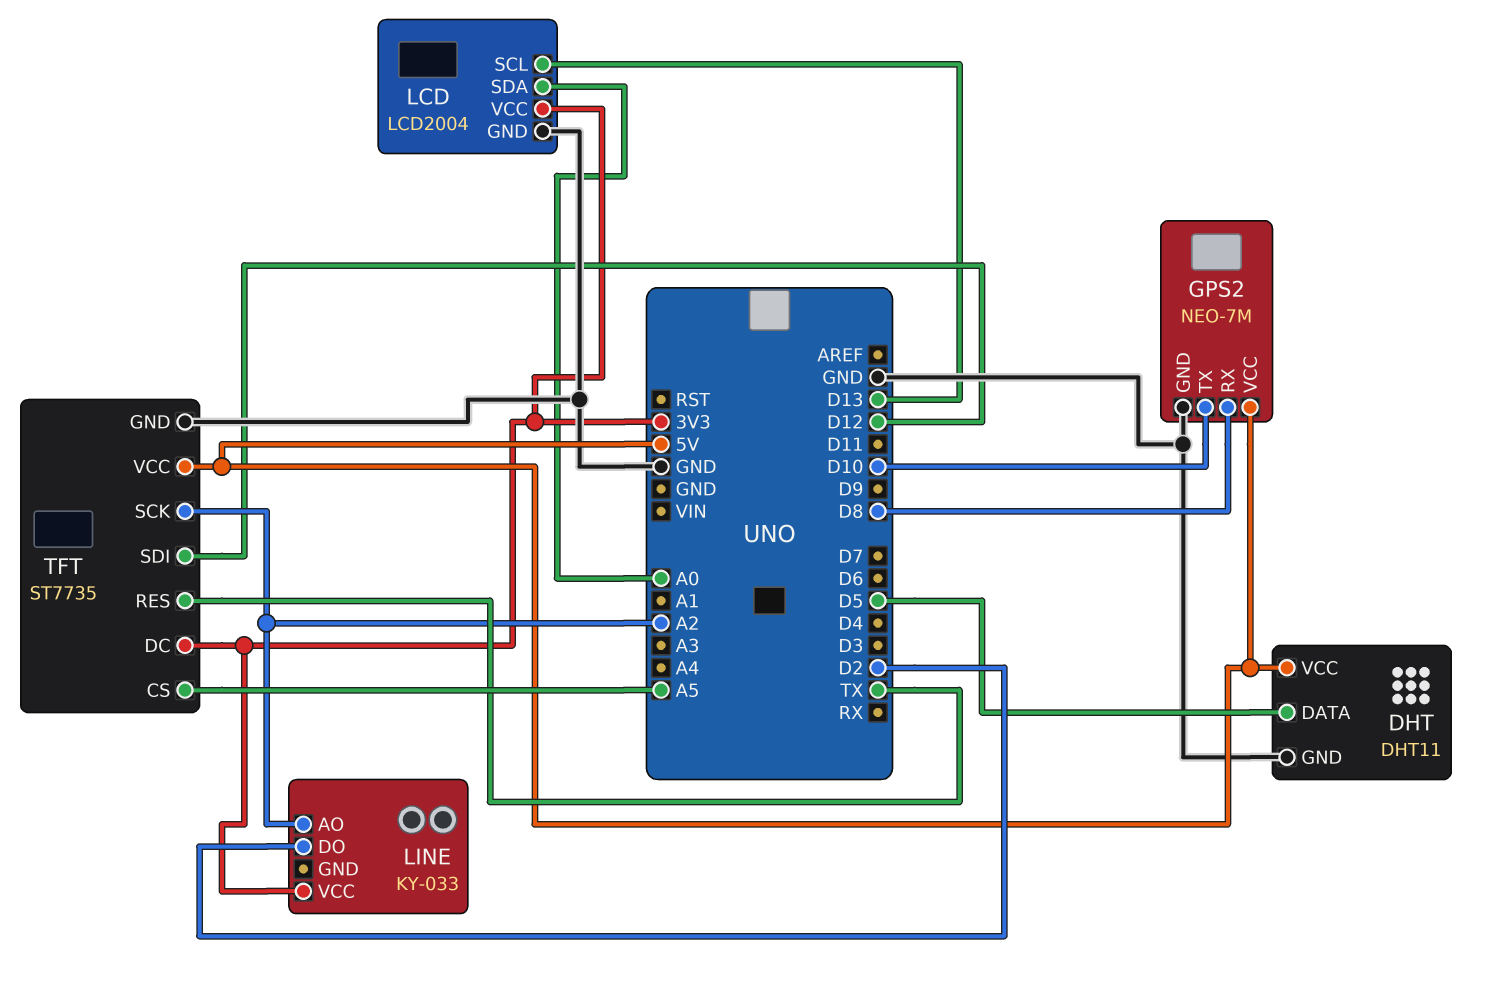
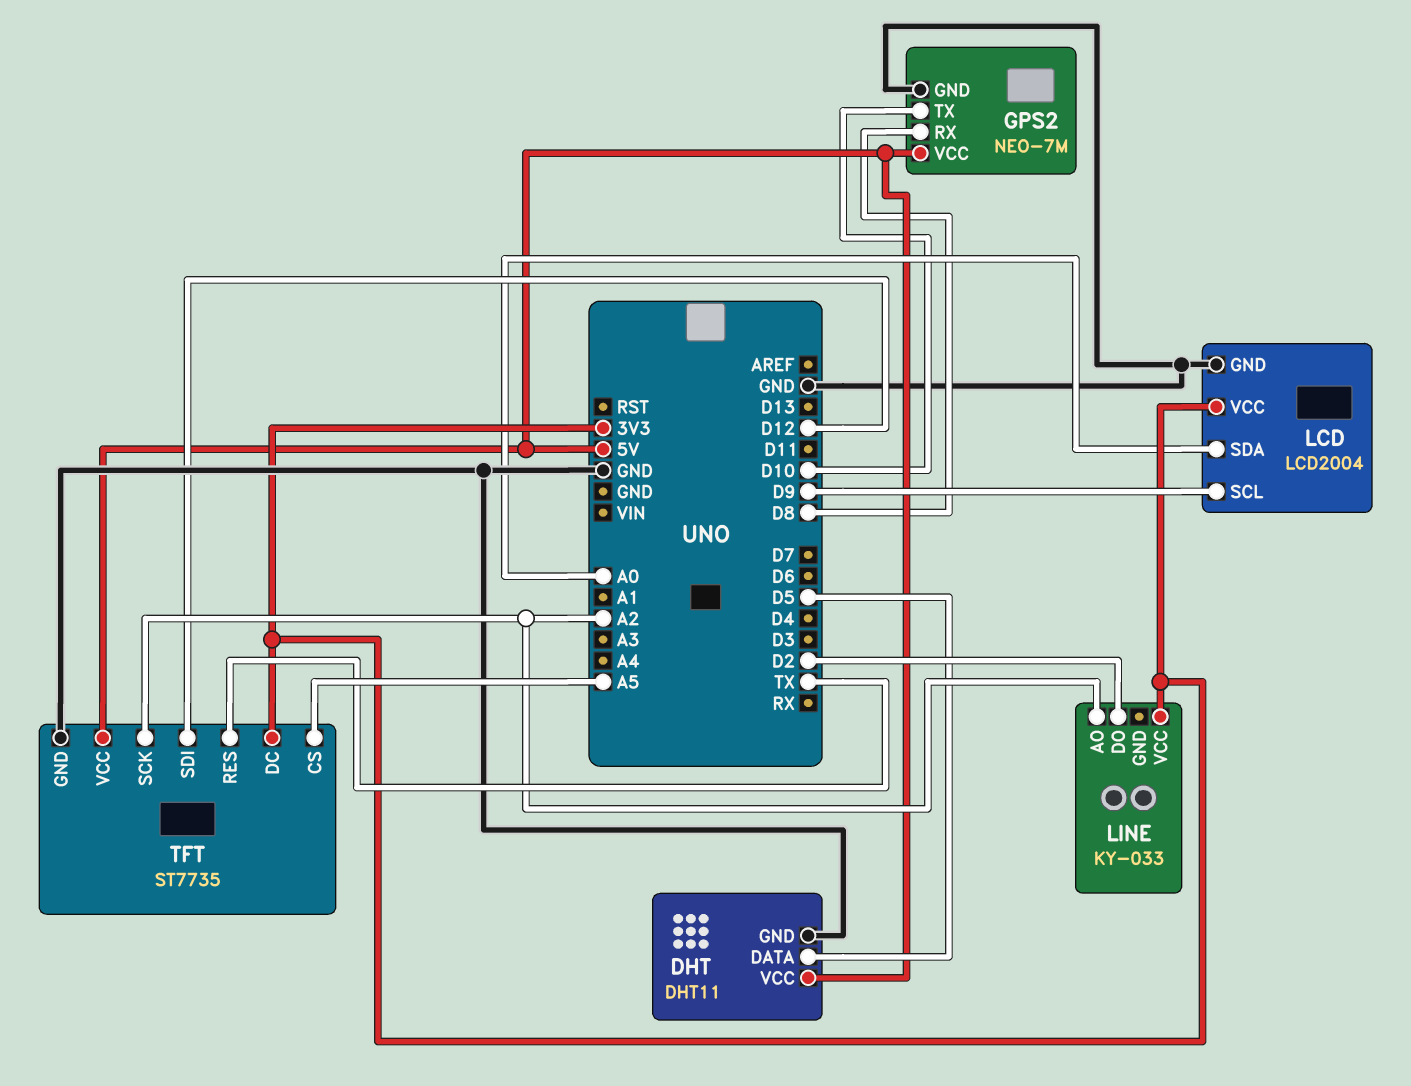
LCD pin SCL: D13 -> D9

